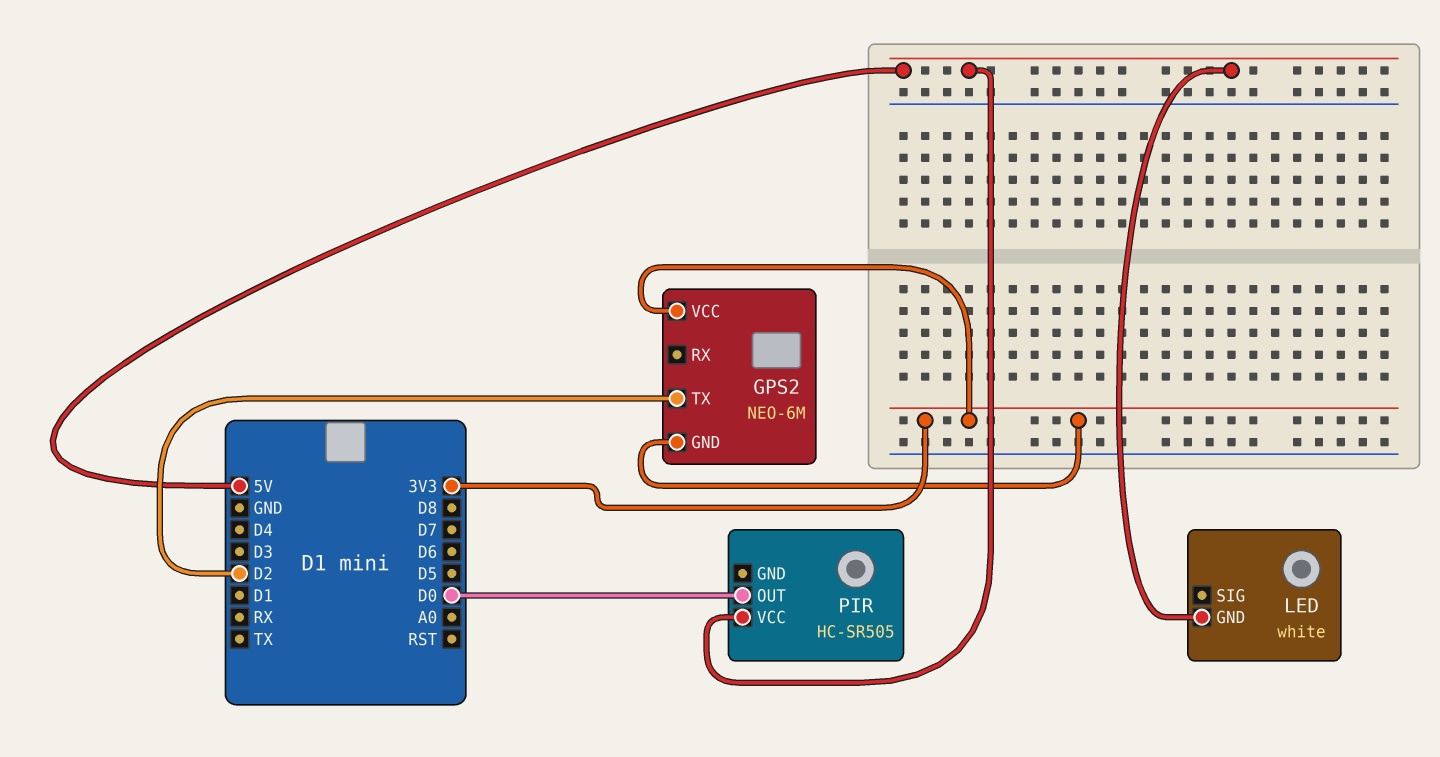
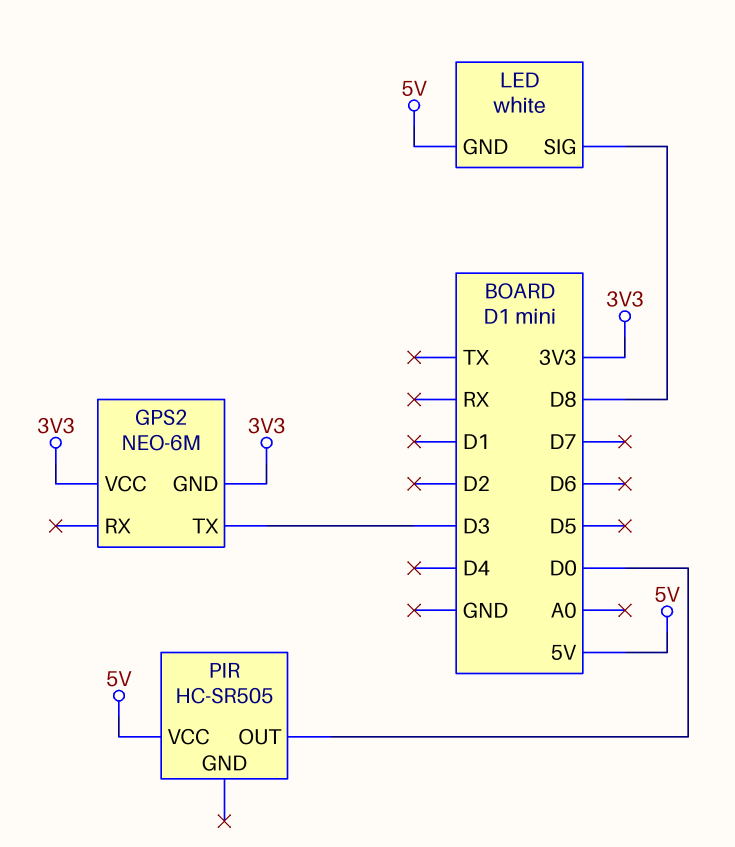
GPS2 pin TX: D2 -> D3
LED pin SIG: none -> D8

